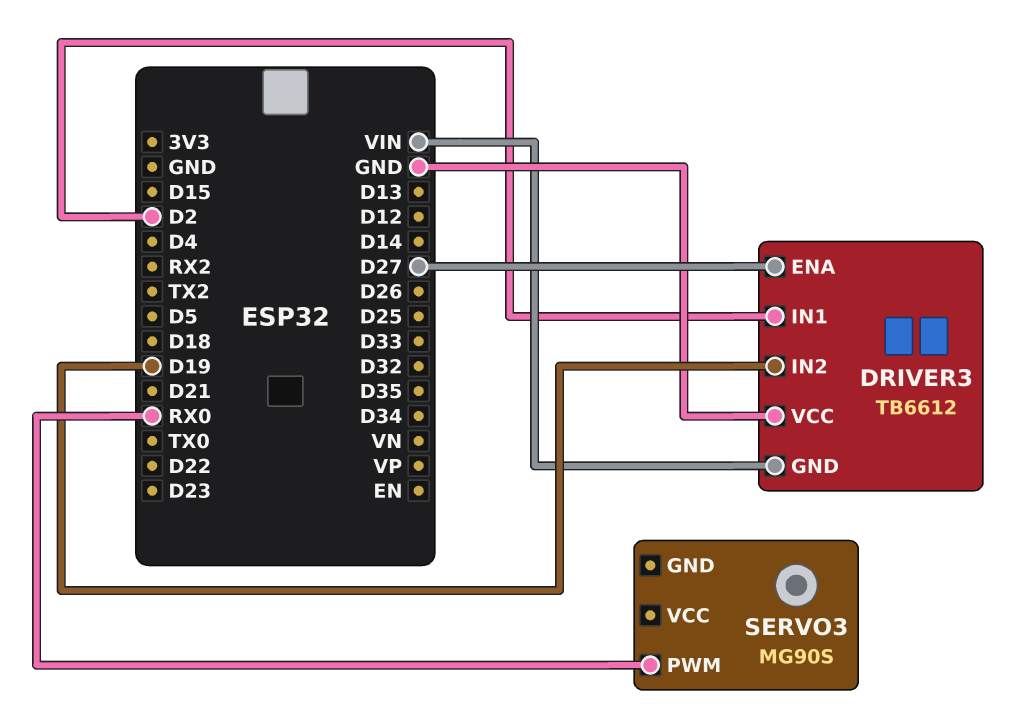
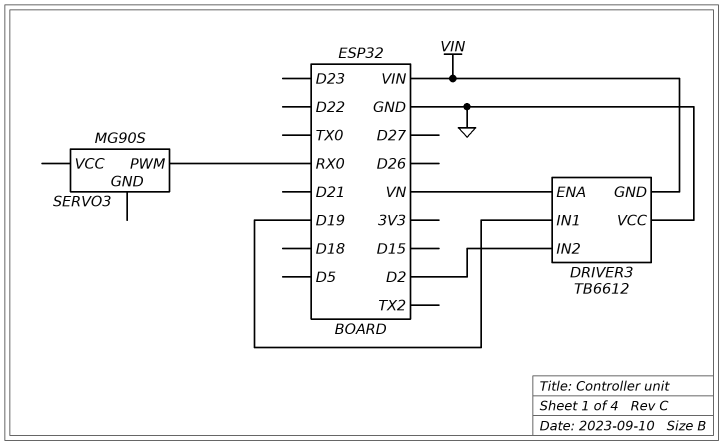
DRIVER3 pin ENA: D27 -> VN
DRIVER3 pin IN1: D2 -> D19
DRIVER3 pin IN2: D19 -> D2

